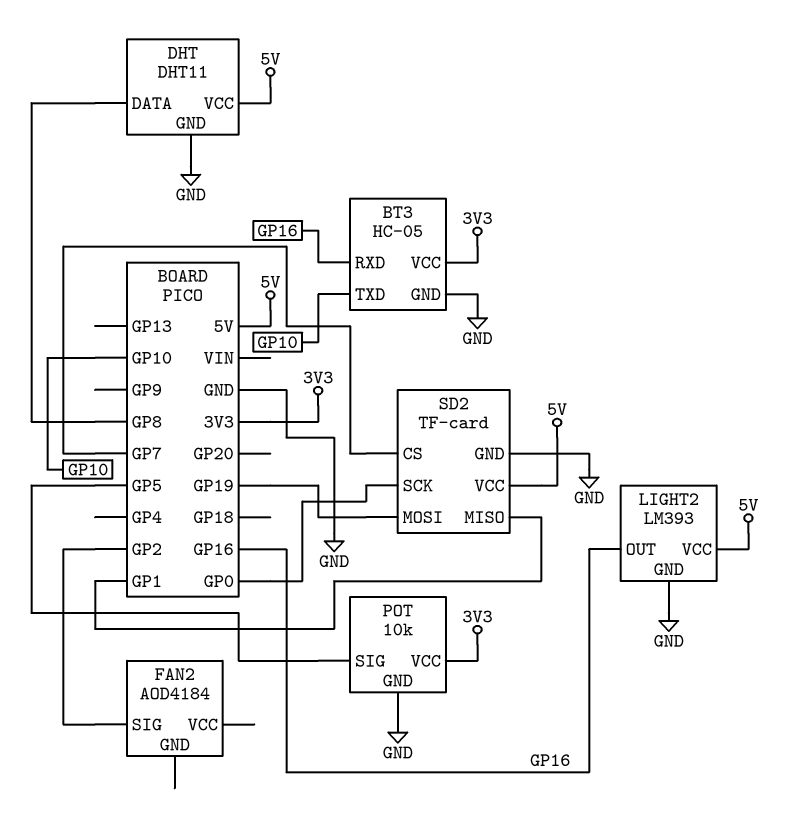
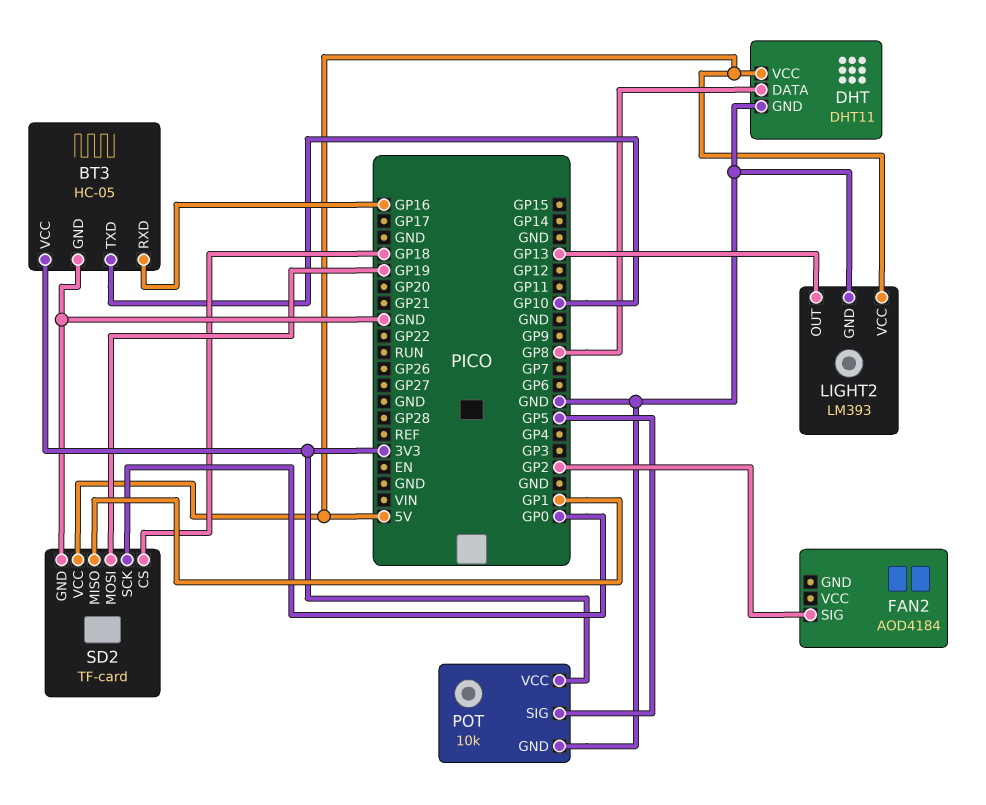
LIGHT2 pin OUT: GP16 -> GP13
SD2 pin CS: GP7 -> GP18

